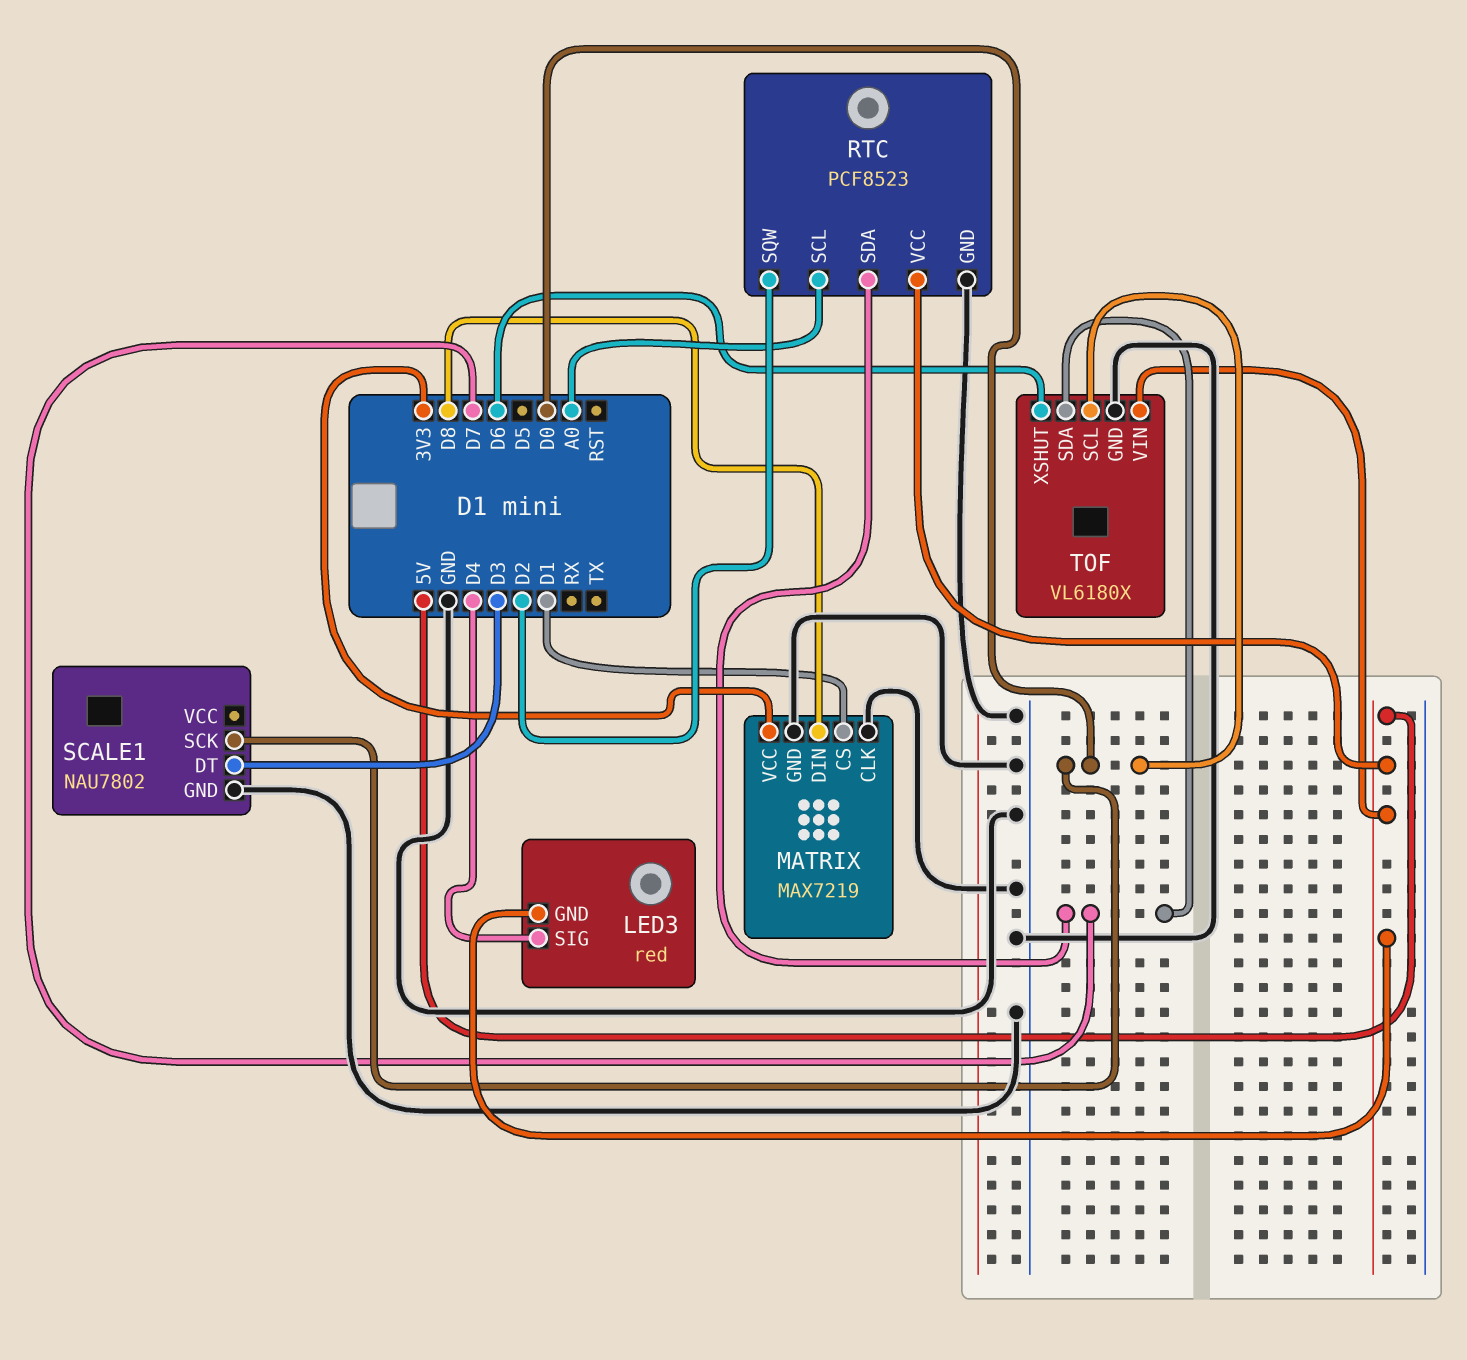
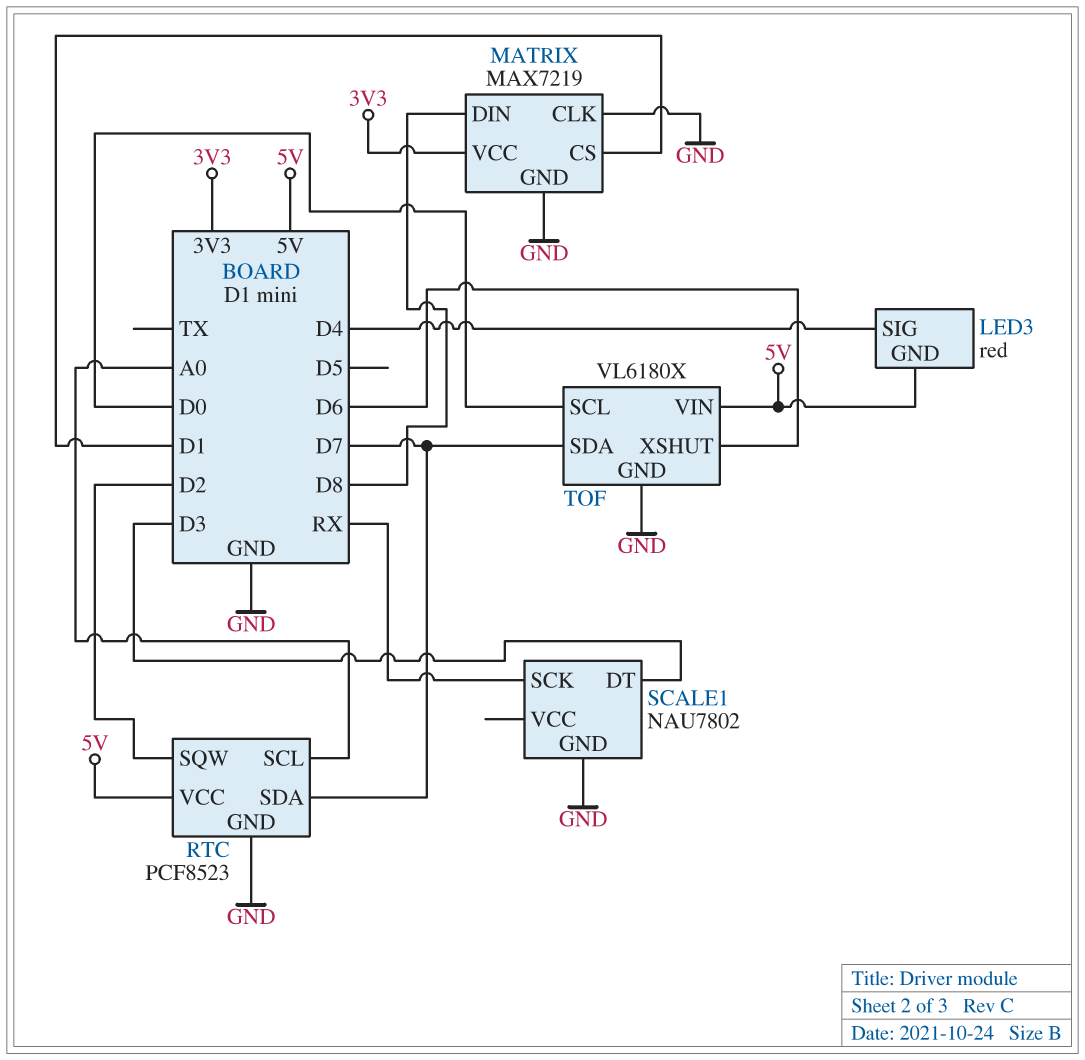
SCALE1 pin SCK: D0 -> RX

